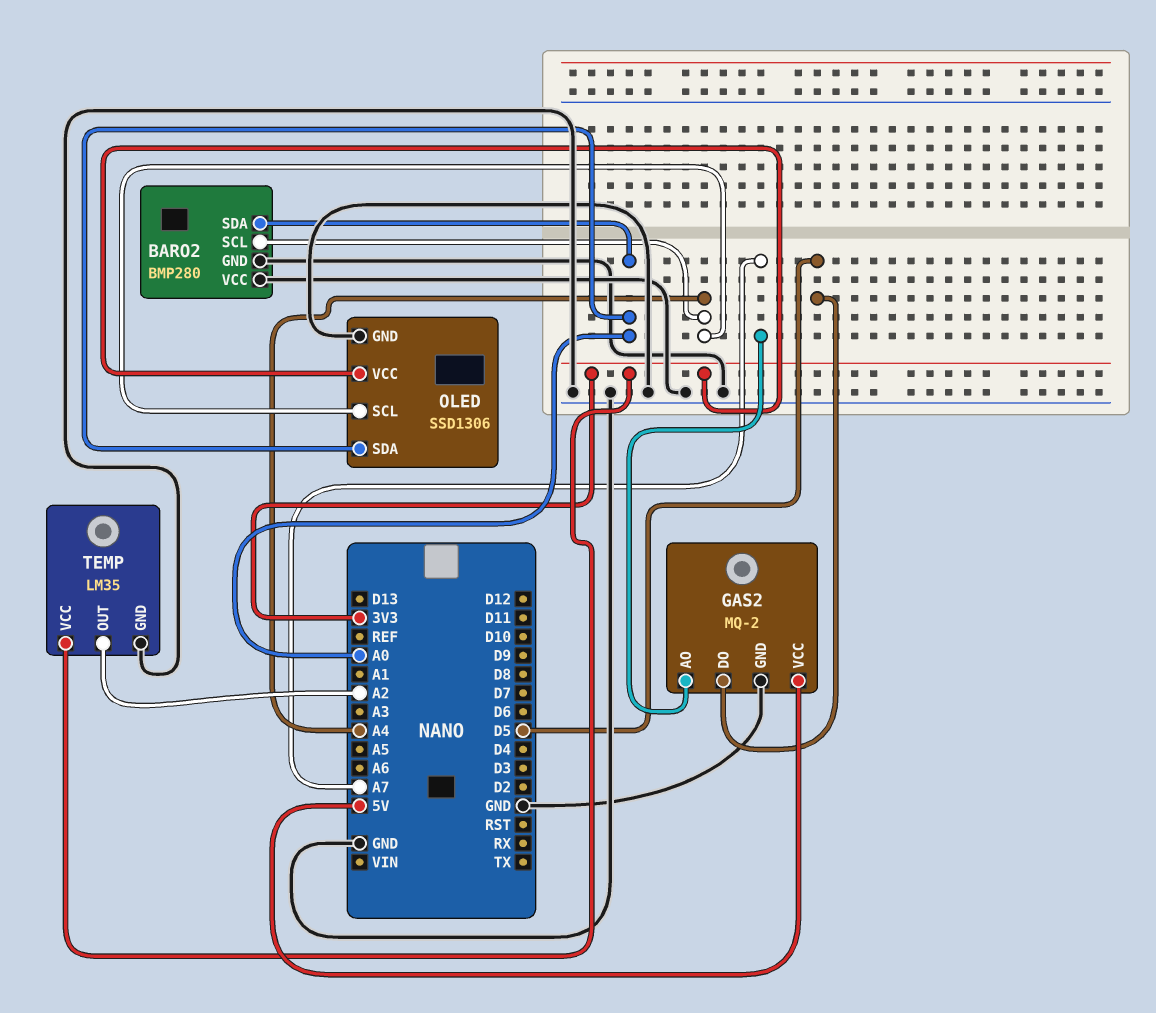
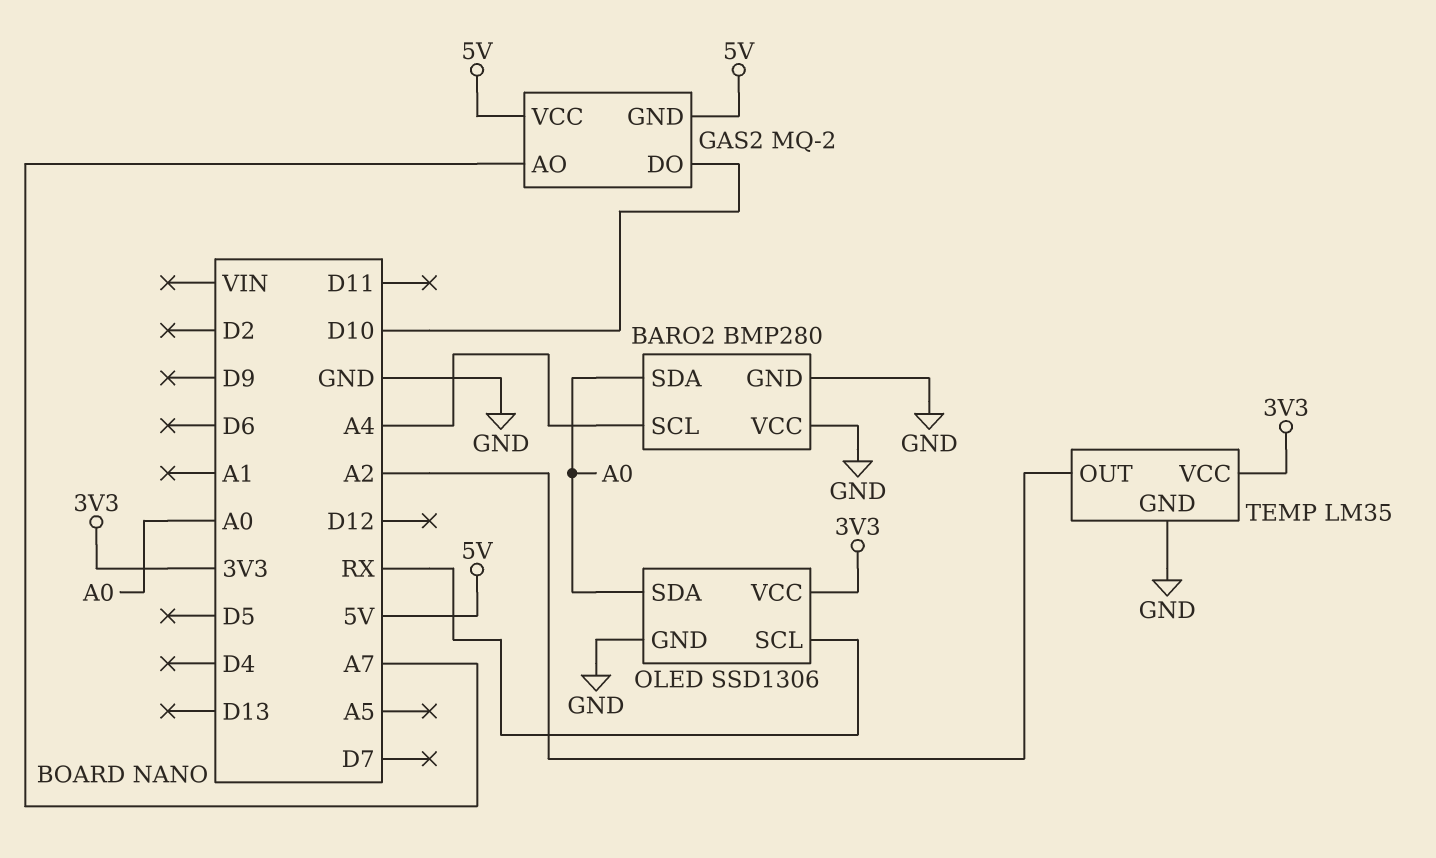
GAS2 pin DO: D5 -> D10
GAS2 pin GND: GND -> 5V
OLED pin SCL: A4 -> RX

